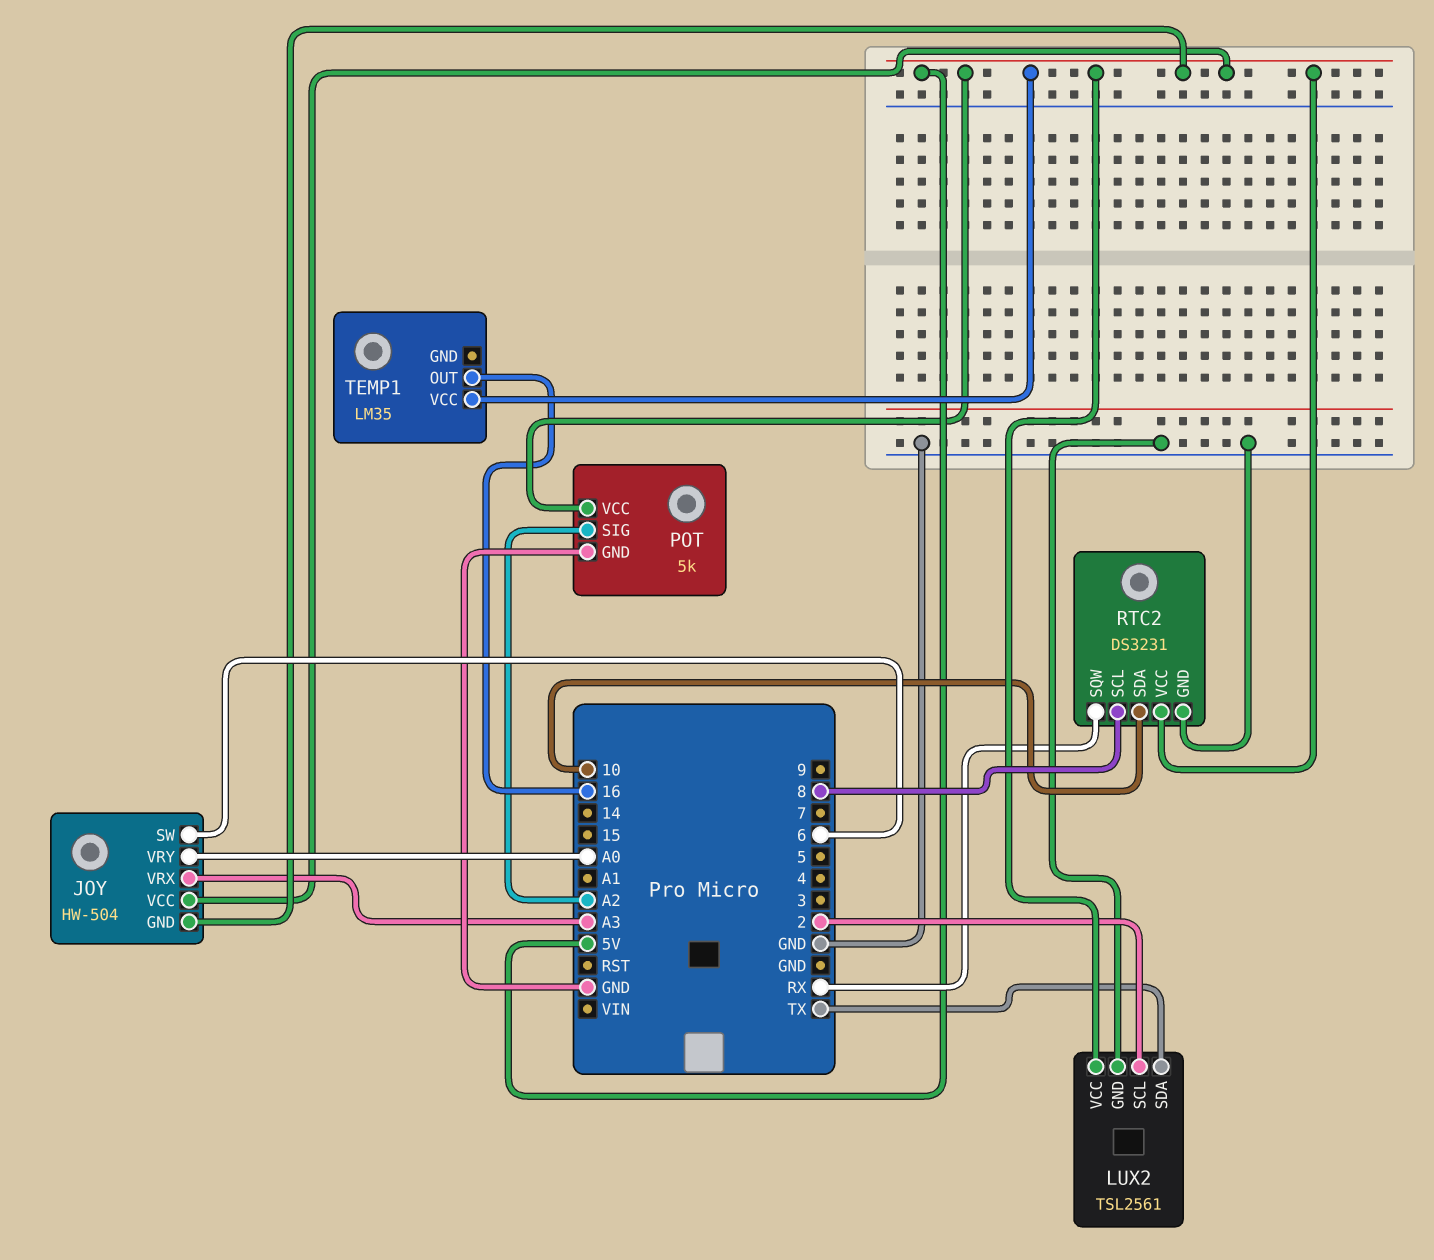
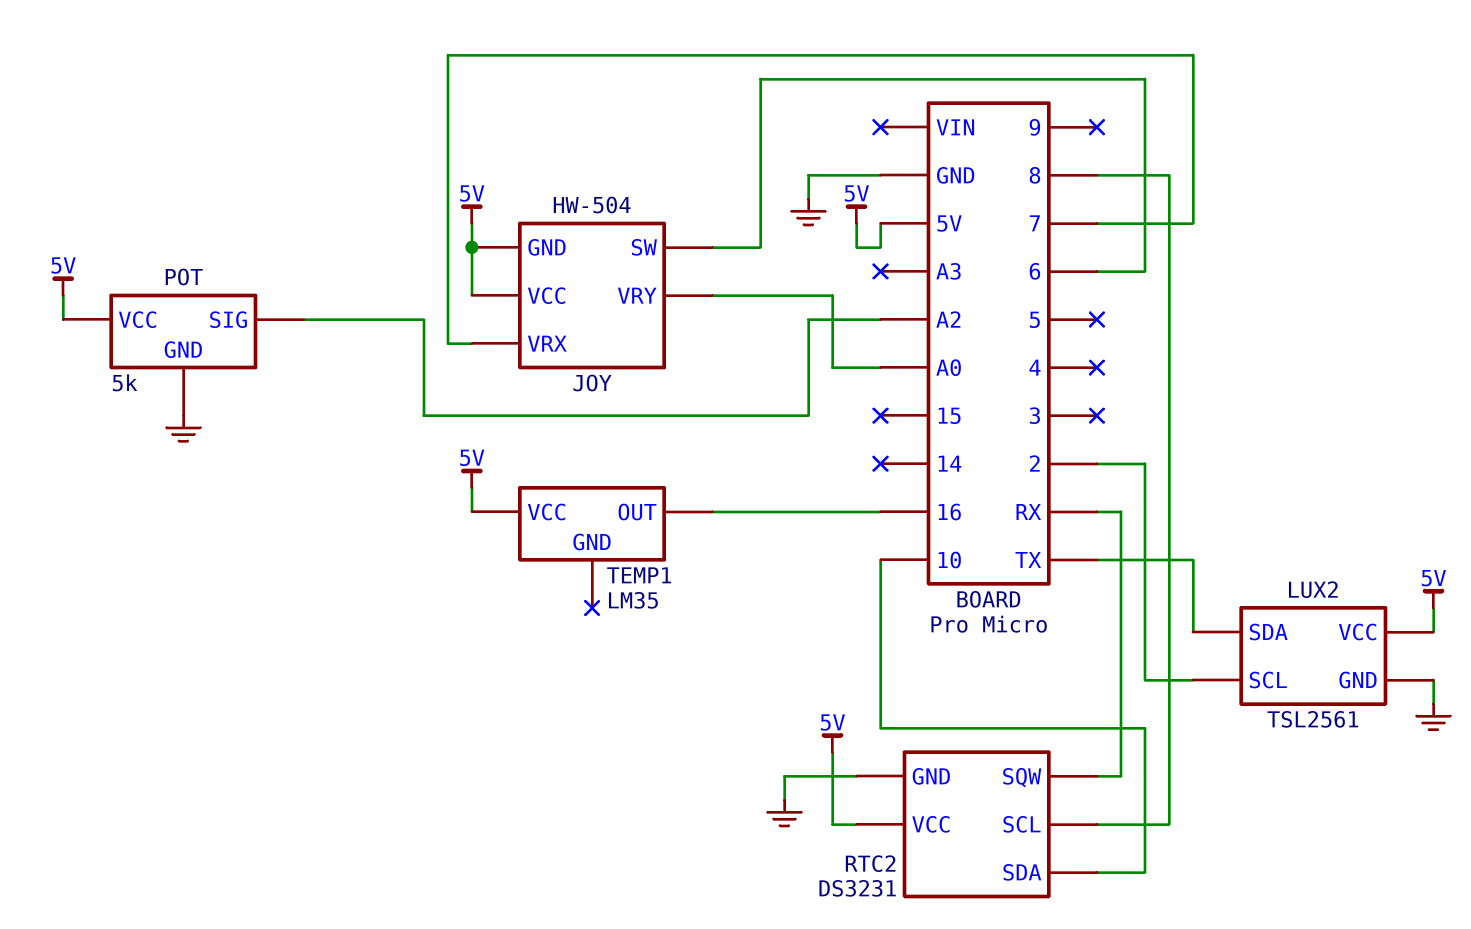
JOY pin VRX: A3 -> 7

